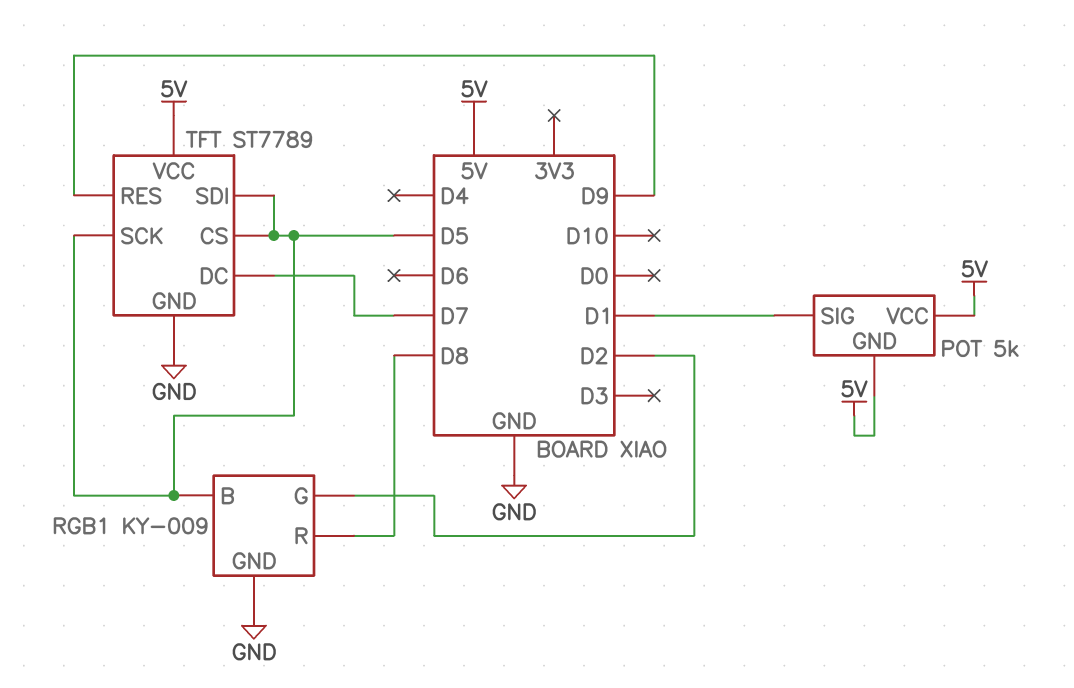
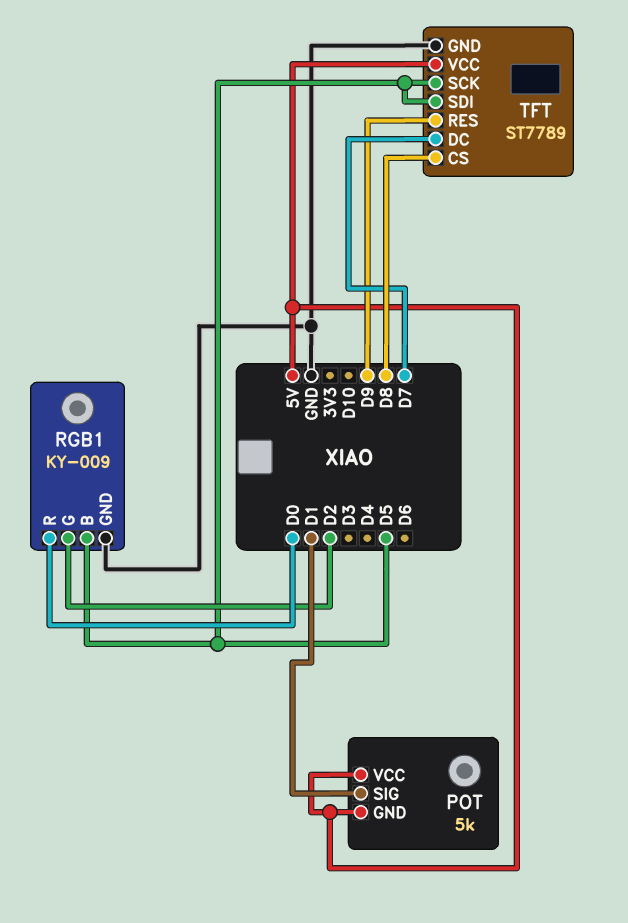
RGB1 pin R: D8 -> D0
TFT pin CS: D5 -> D8

